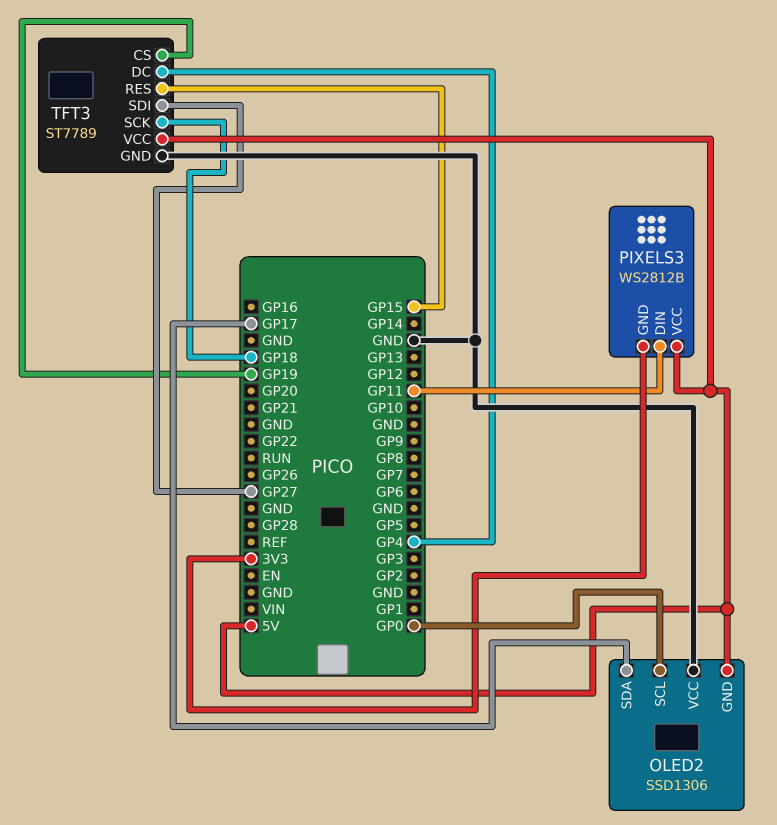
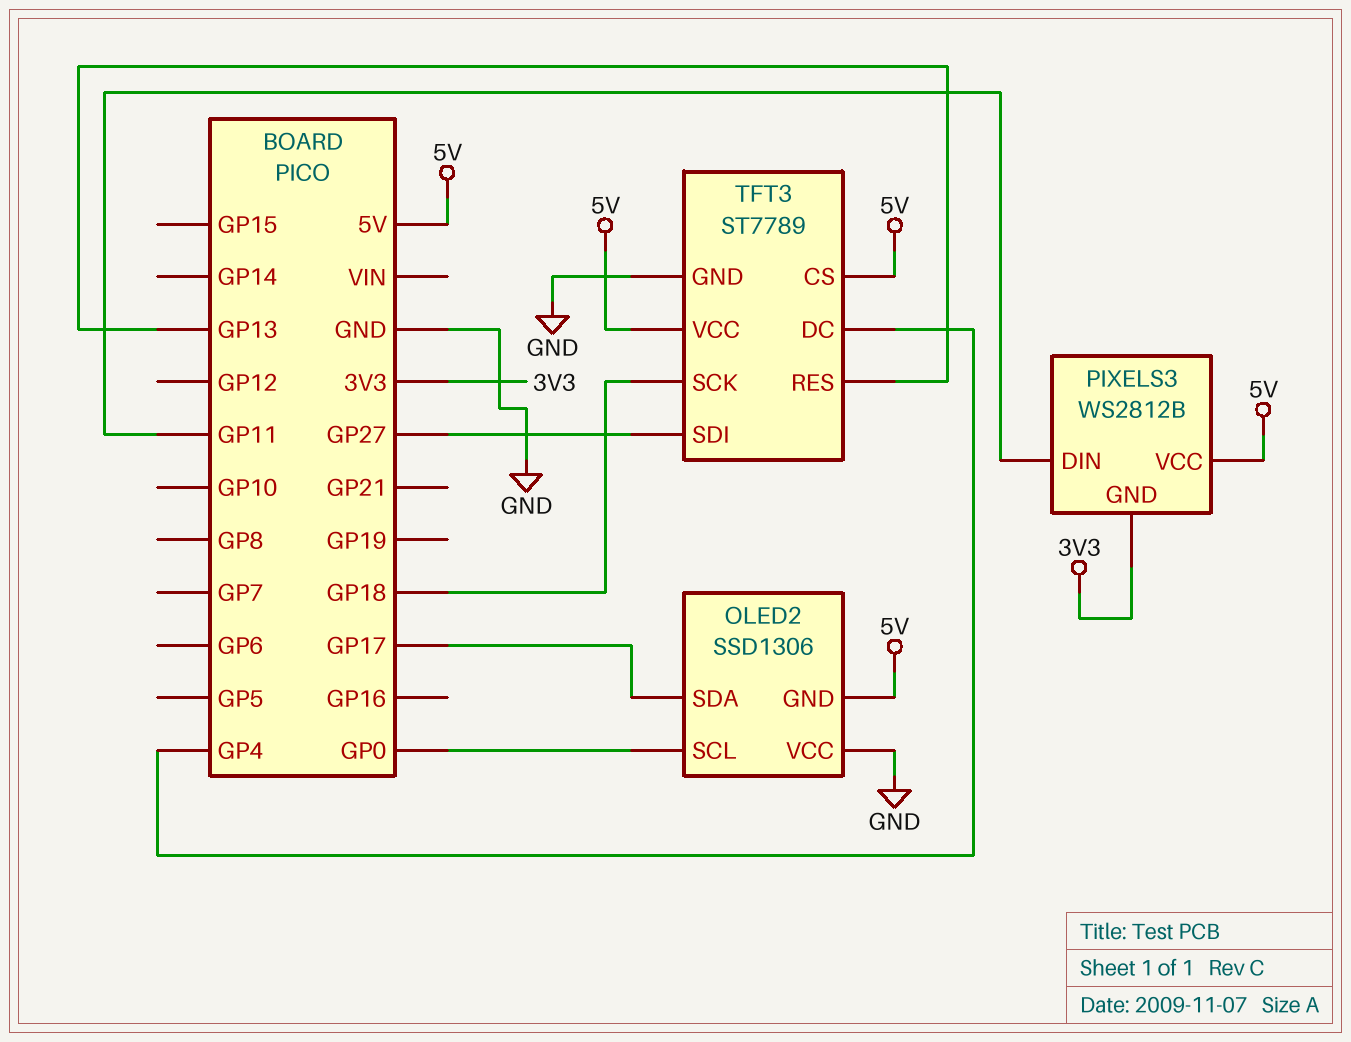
TFT3 pin CS: GP19 -> 5V
TFT3 pin RES: GP15 -> GP13

